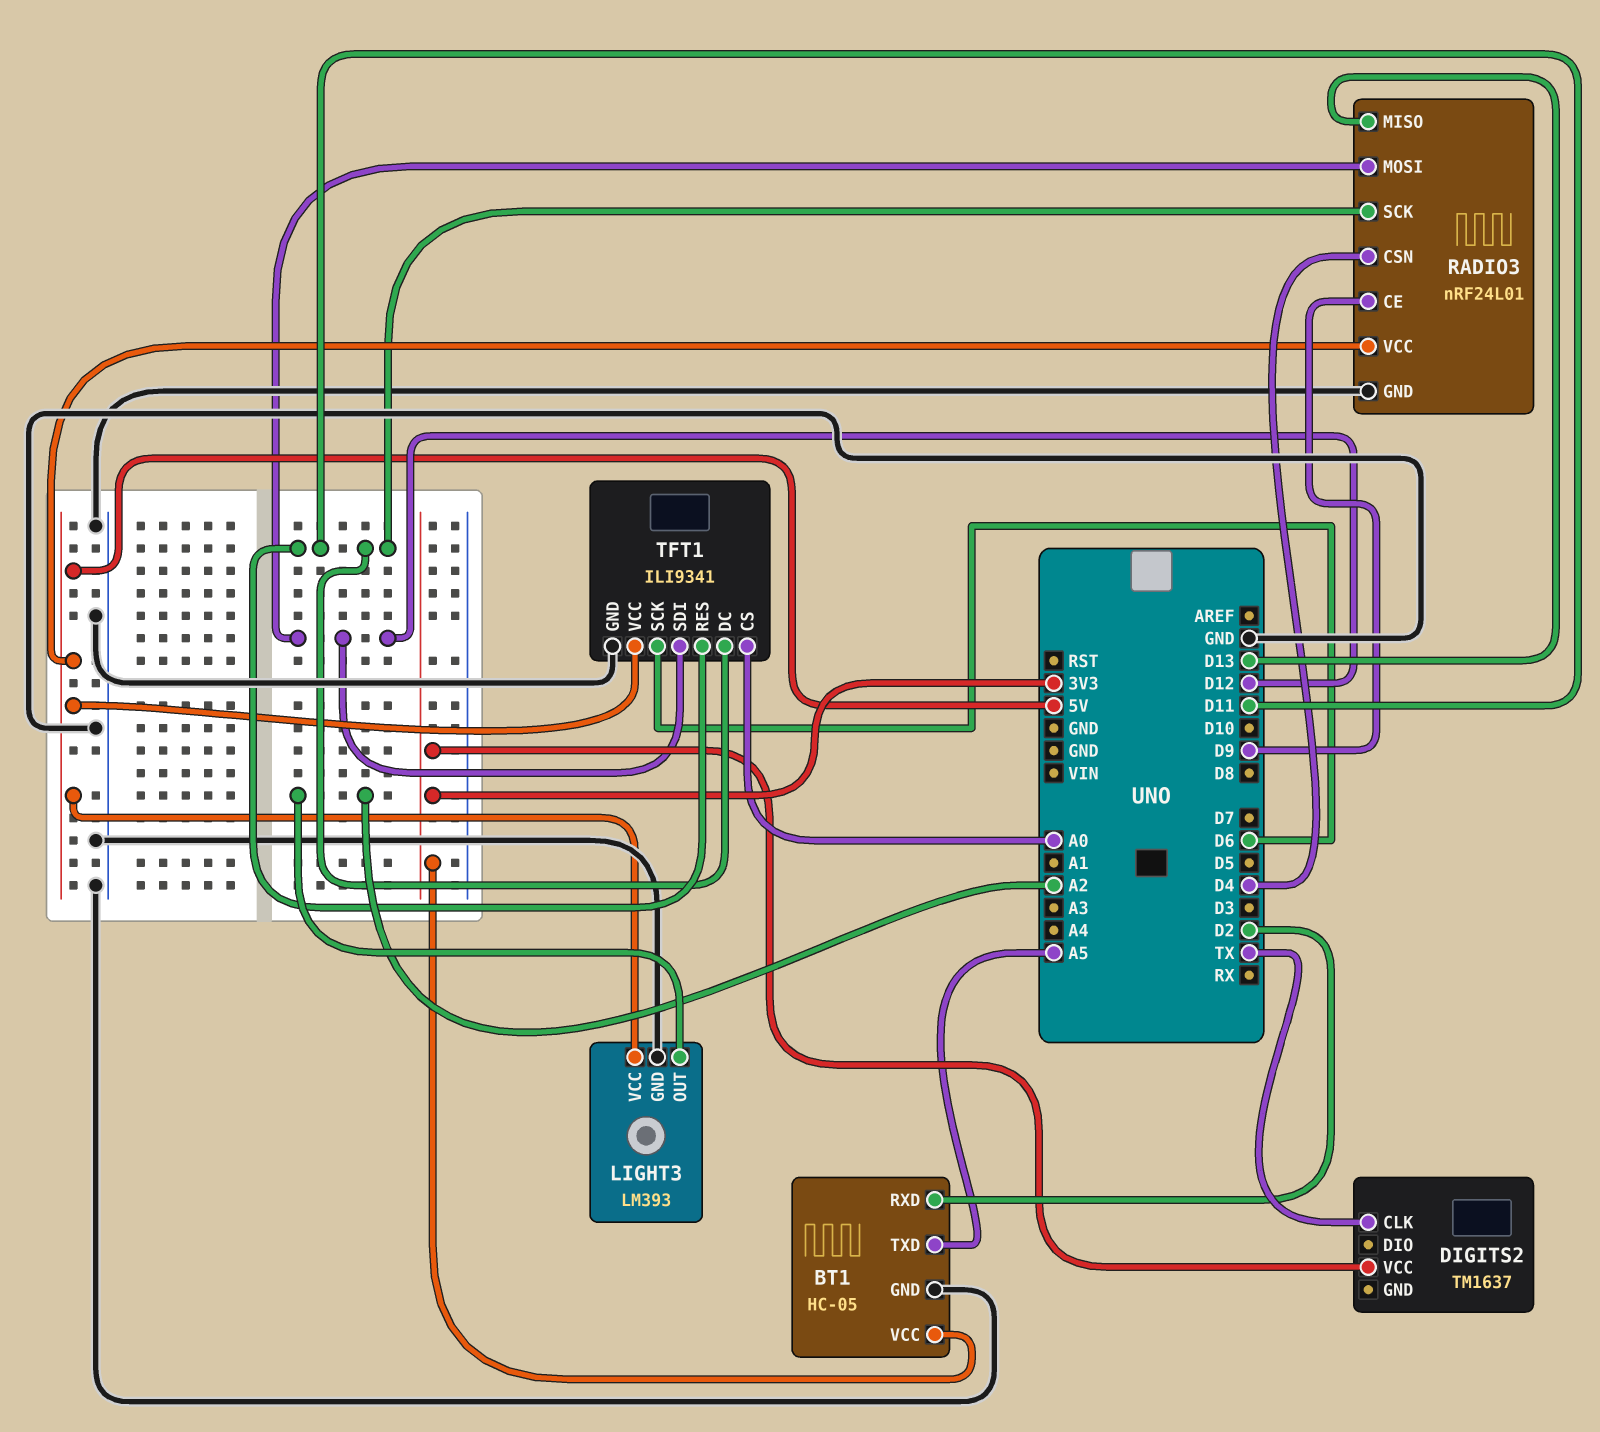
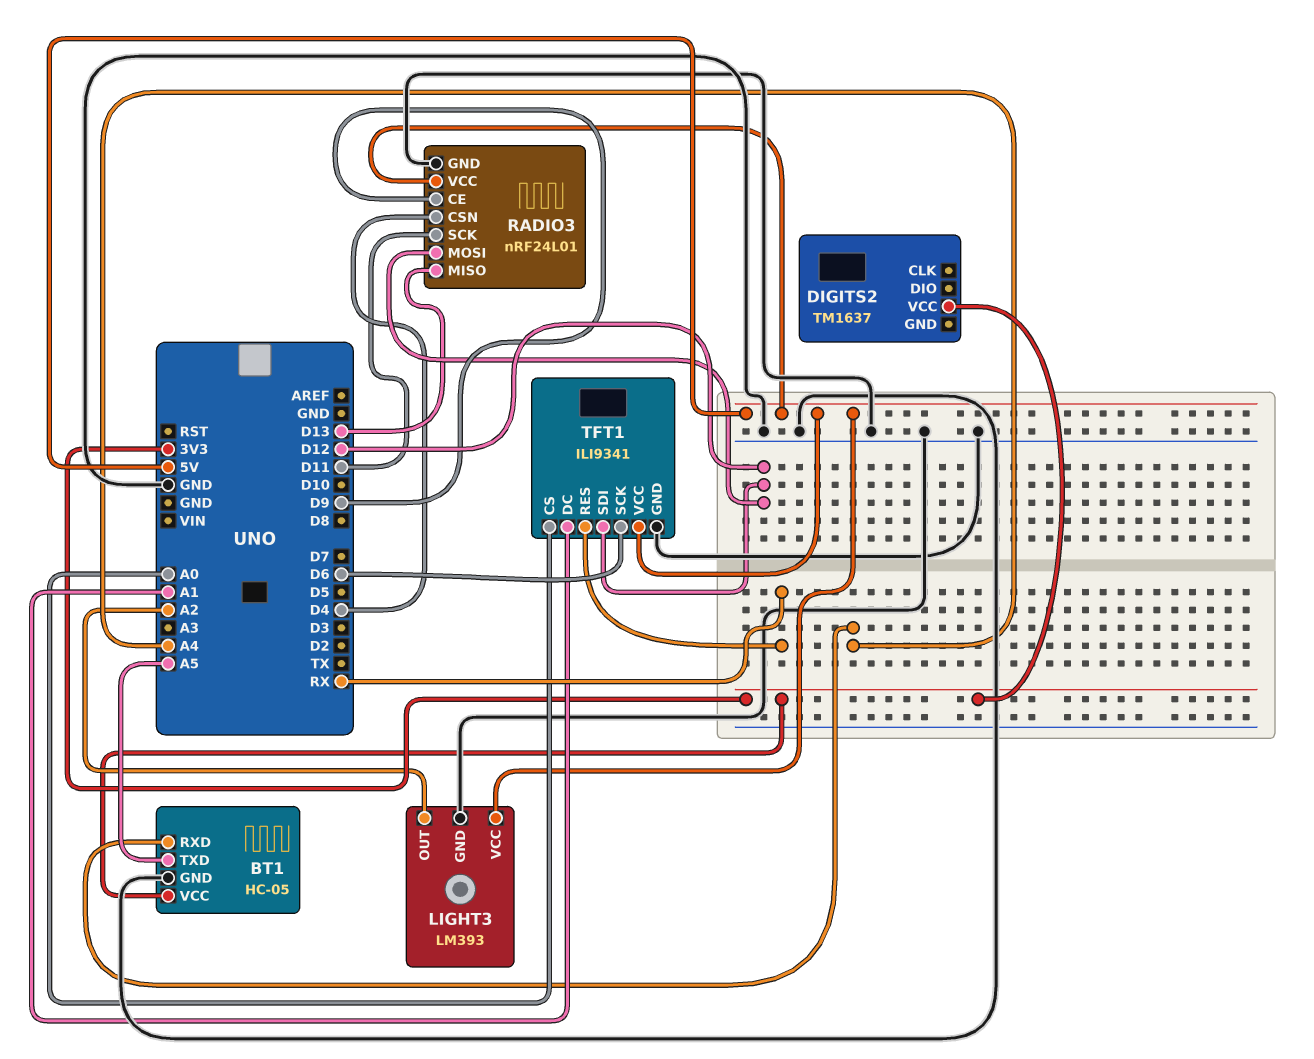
BT1 pin RXD: D2 -> A4
DIGITS2 pin CLK: TX -> none
TFT1 pin DC: D11 -> A1
TFT1 pin RES: D11 -> RX

